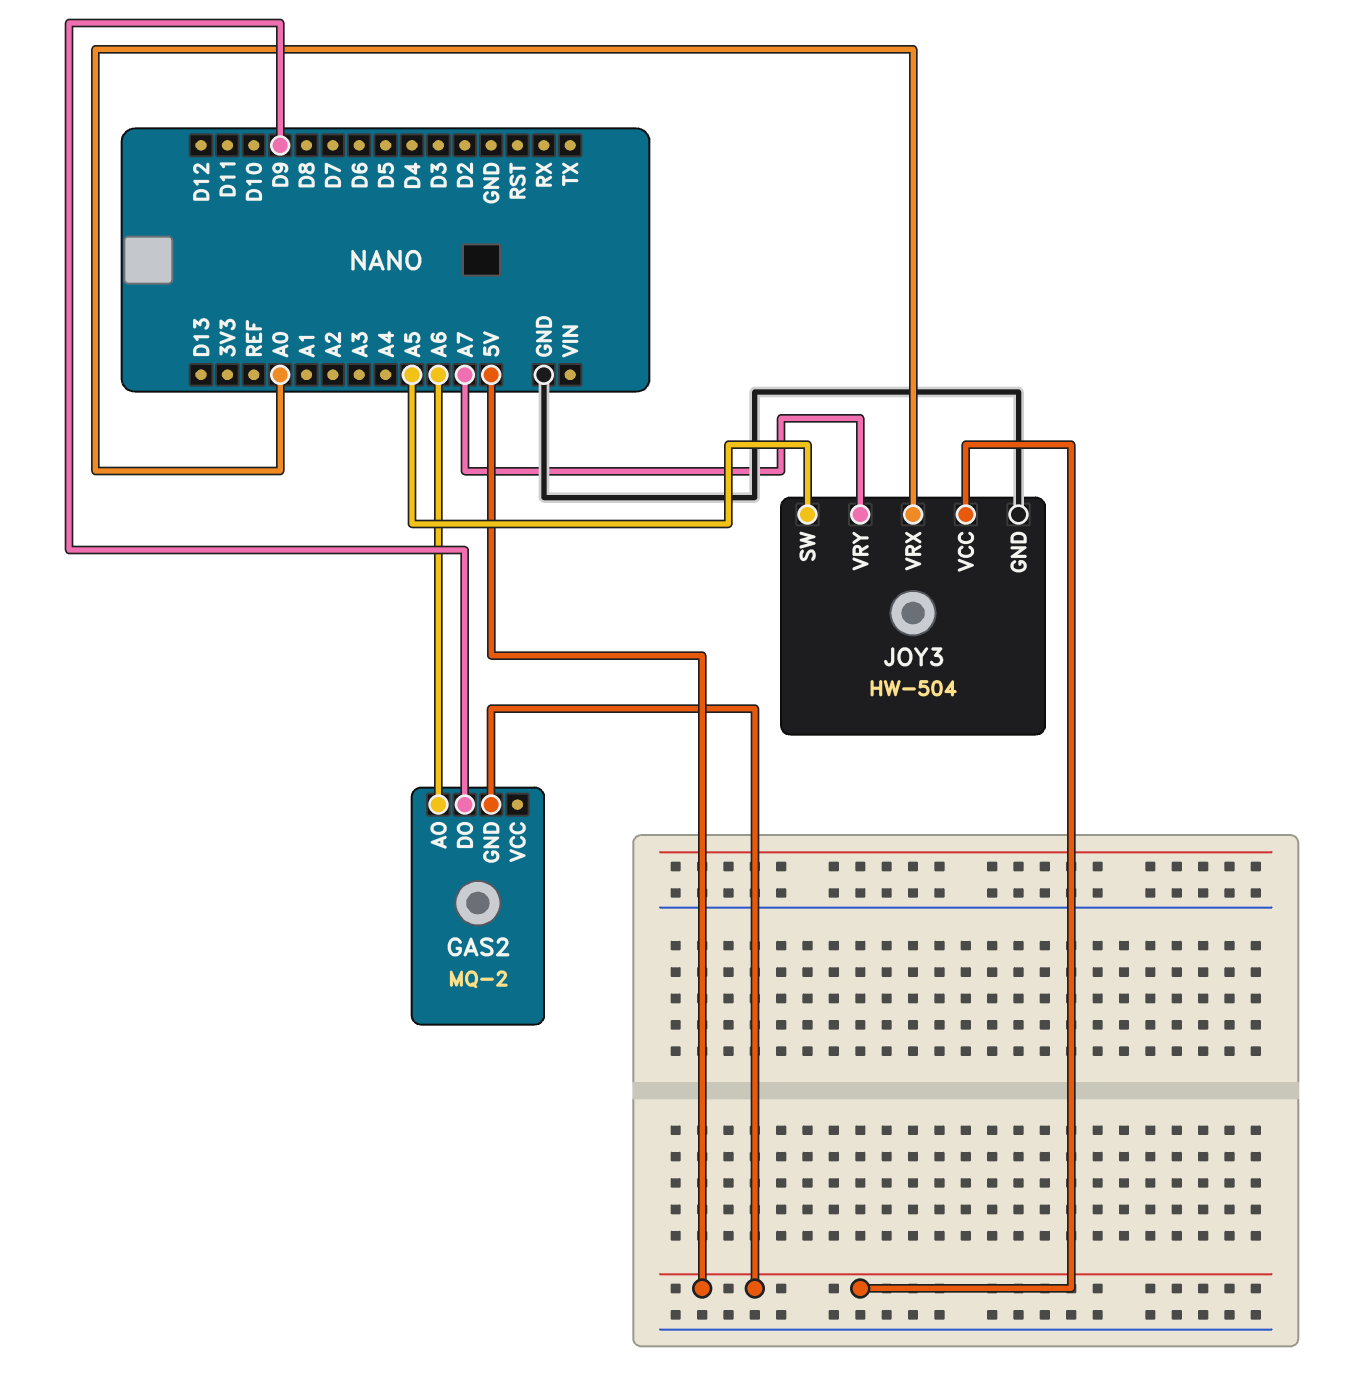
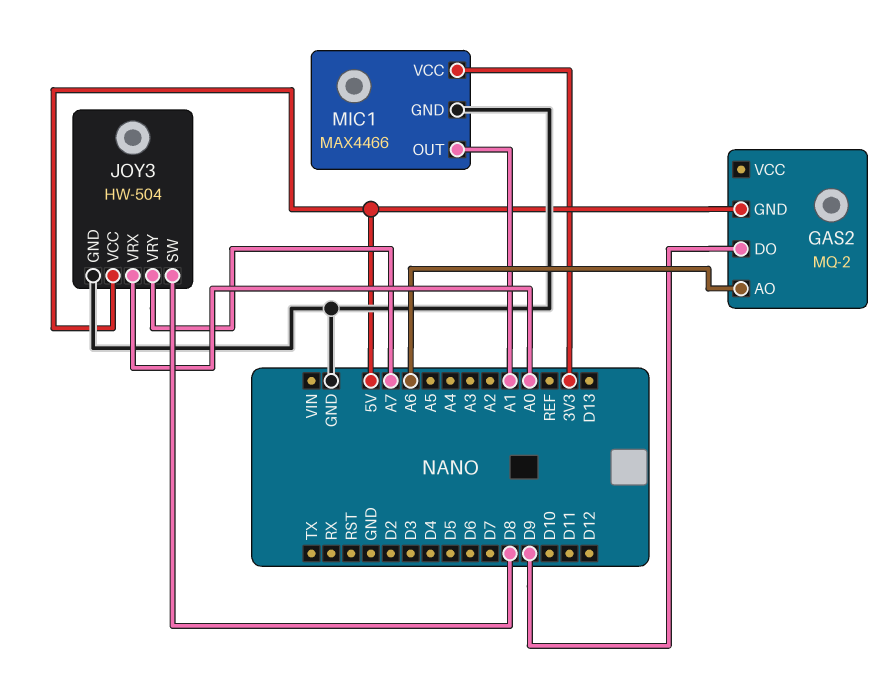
JOY3 pin SW: A5 -> D8
MIC1: none -> MAX4466
MIC1 pin GND: none -> GND
MIC1 pin OUT: none -> A1
MIC1 pin VCC: none -> 3V3

